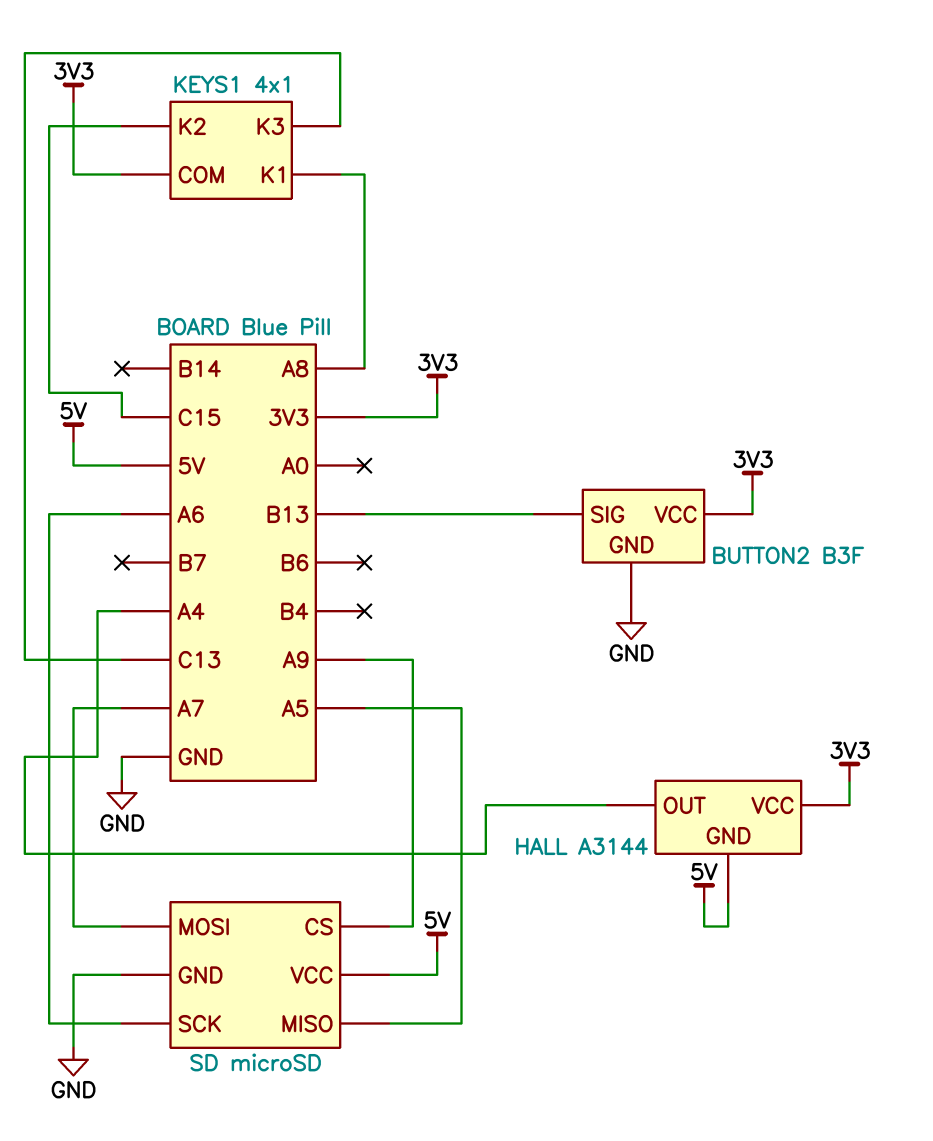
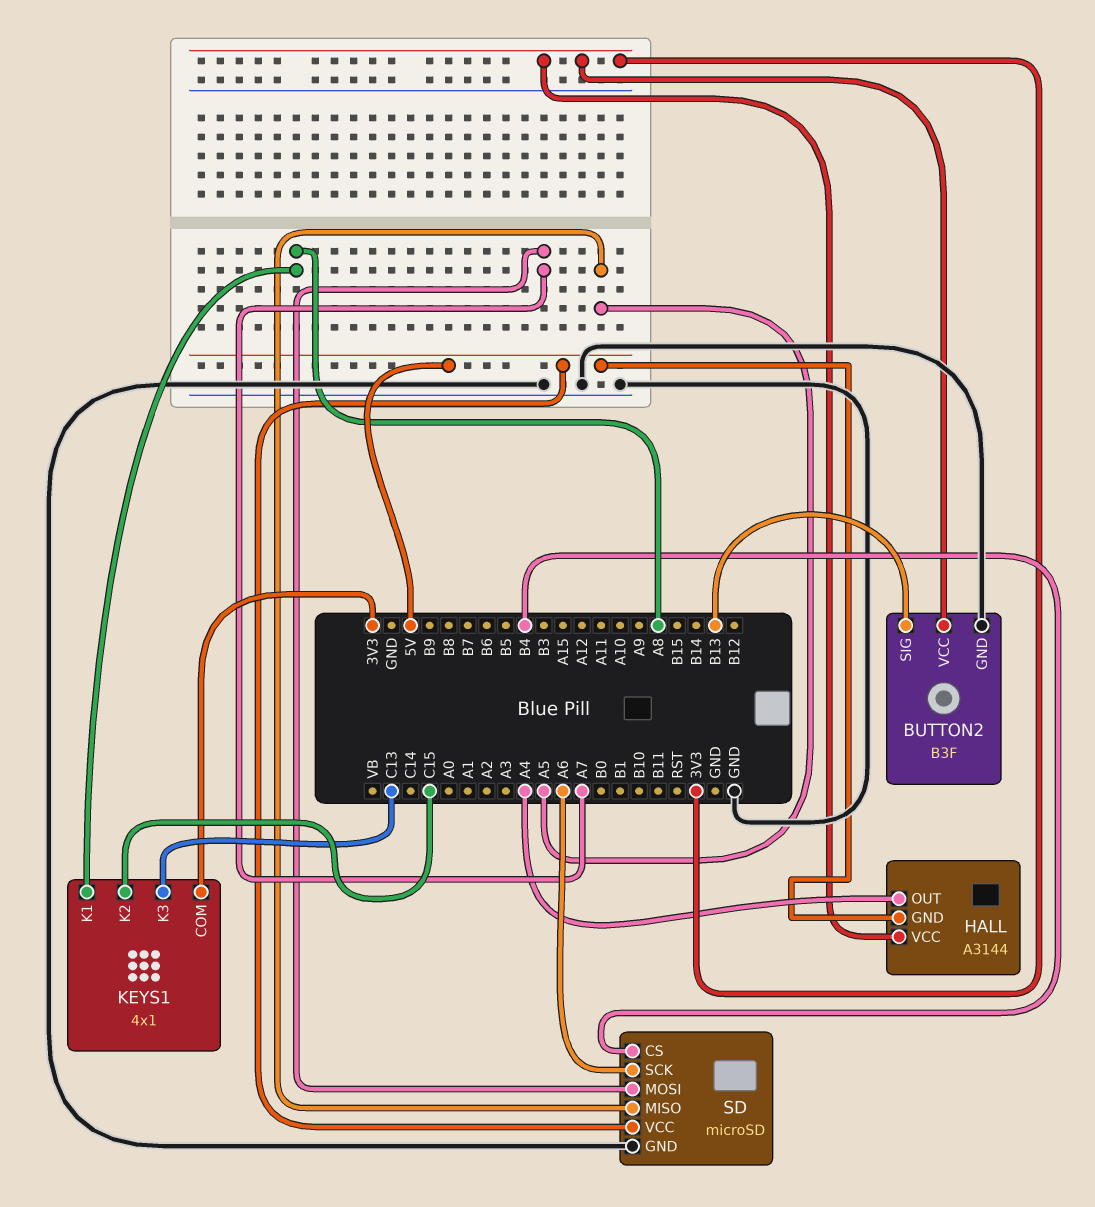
SD pin CS: A9 -> B4

